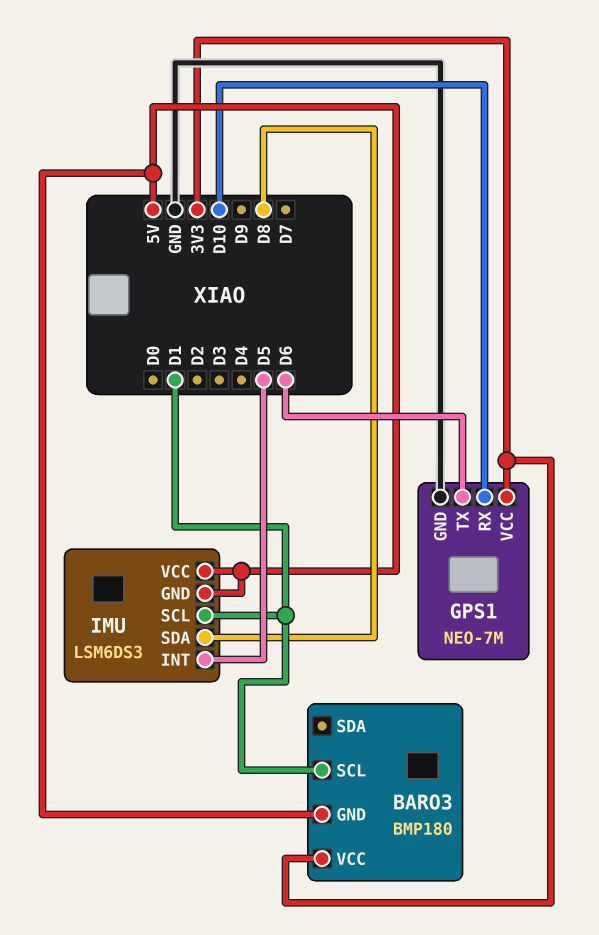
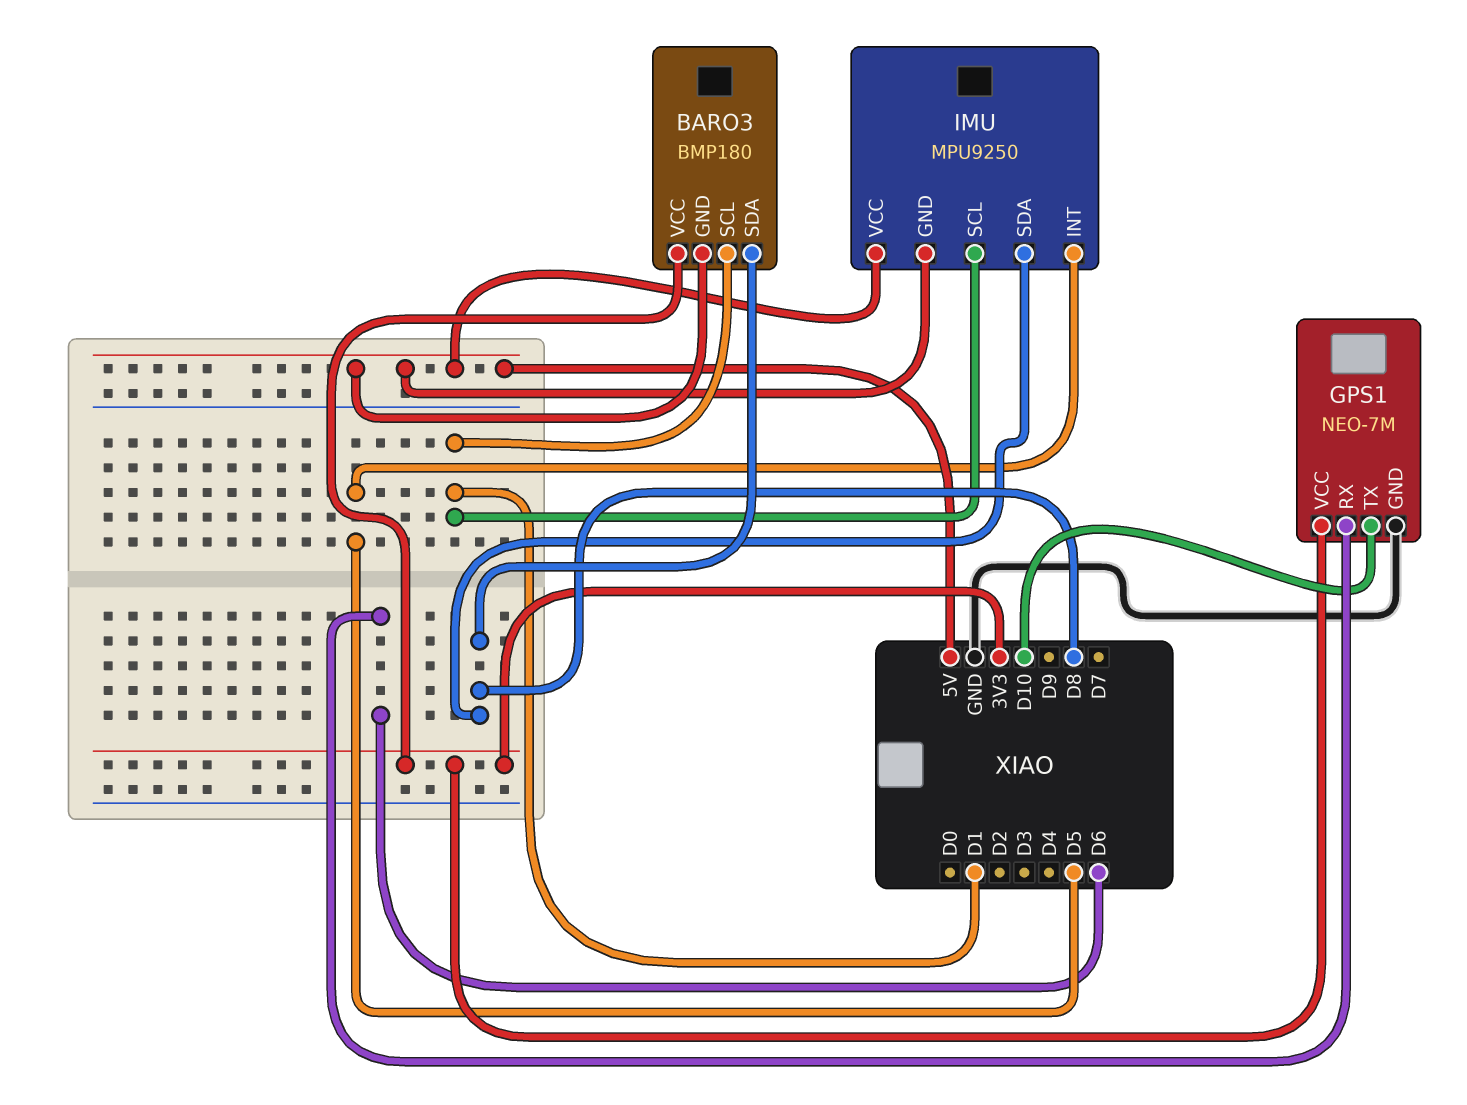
BARO3 pin SDA: none -> D8
GPS1 pin RX: D10 -> D6
GPS1 pin TX: D6 -> D10
IMU: LSM6DS3 -> MPU9250

